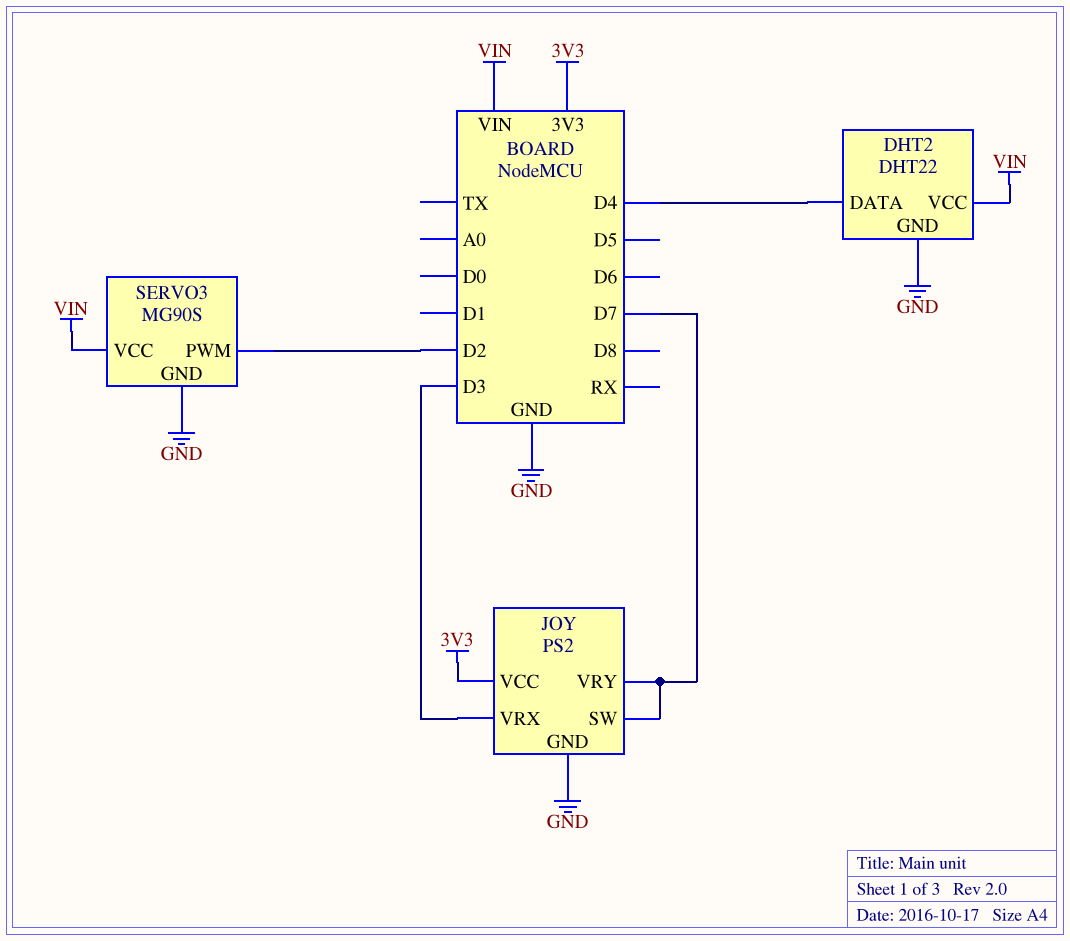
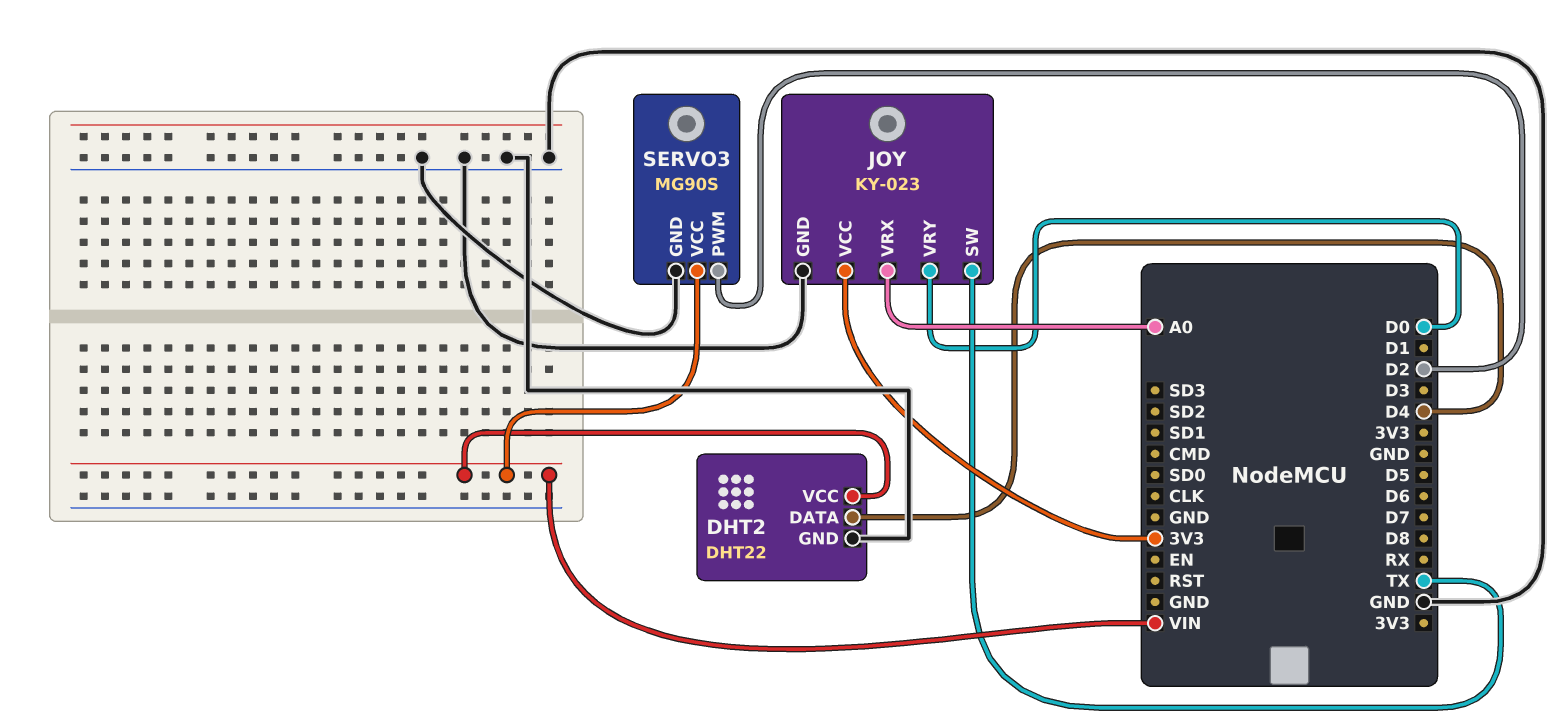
JOY: PS2 -> KY-023
JOY pin SW: D7 -> TX
JOY pin VRX: D3 -> A0
JOY pin VRY: D7 -> D0

